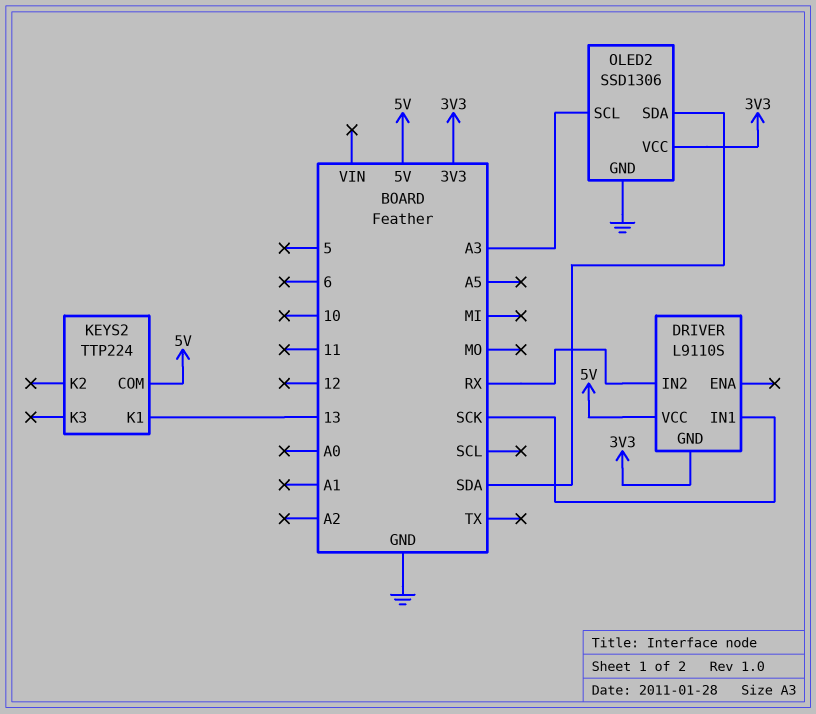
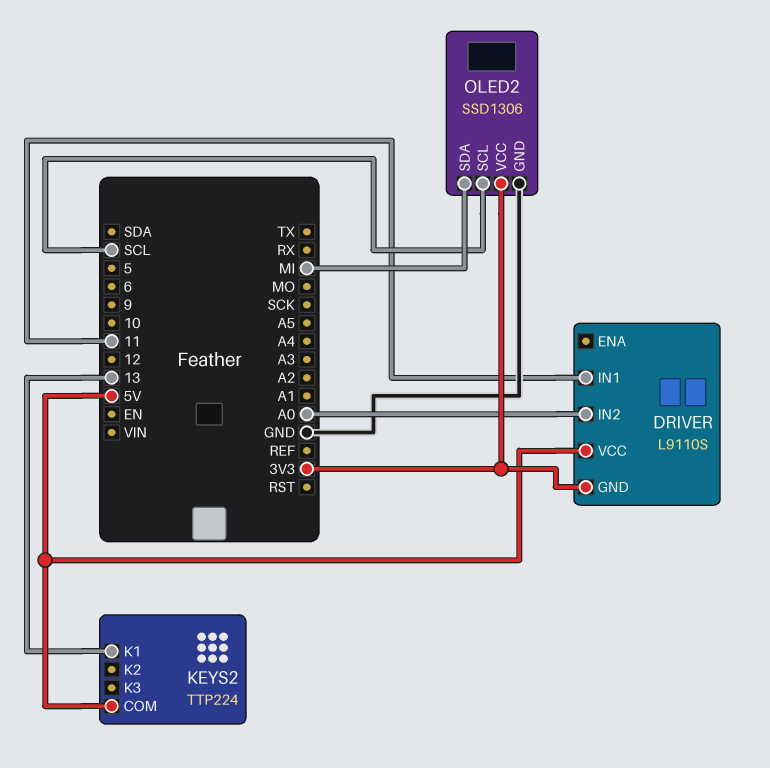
DRIVER pin IN1: SCK -> 11
DRIVER pin IN2: RX -> A0
OLED2 pin SCL: A3 -> SCL
OLED2 pin SDA: SDA -> MI

